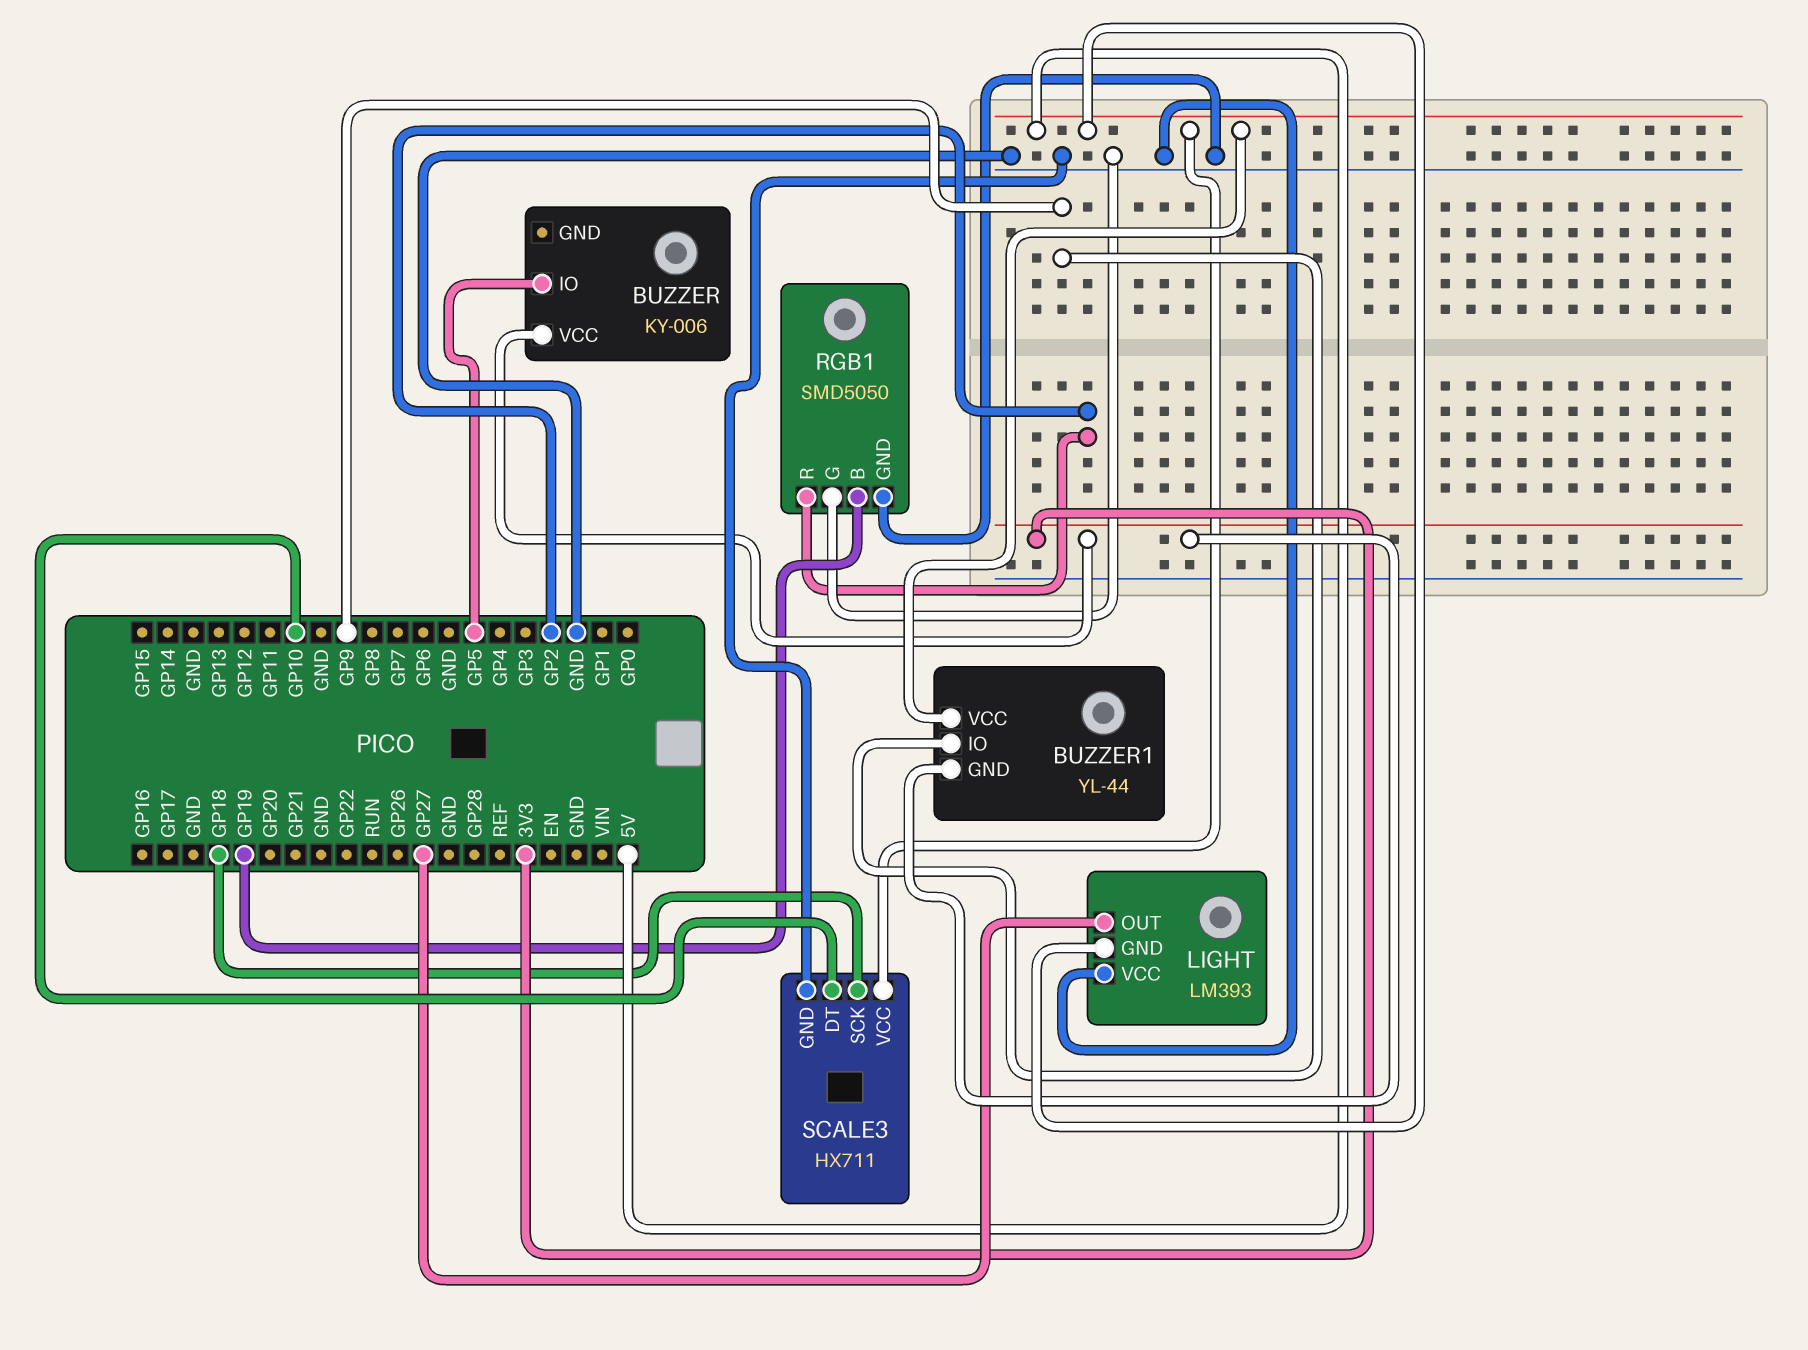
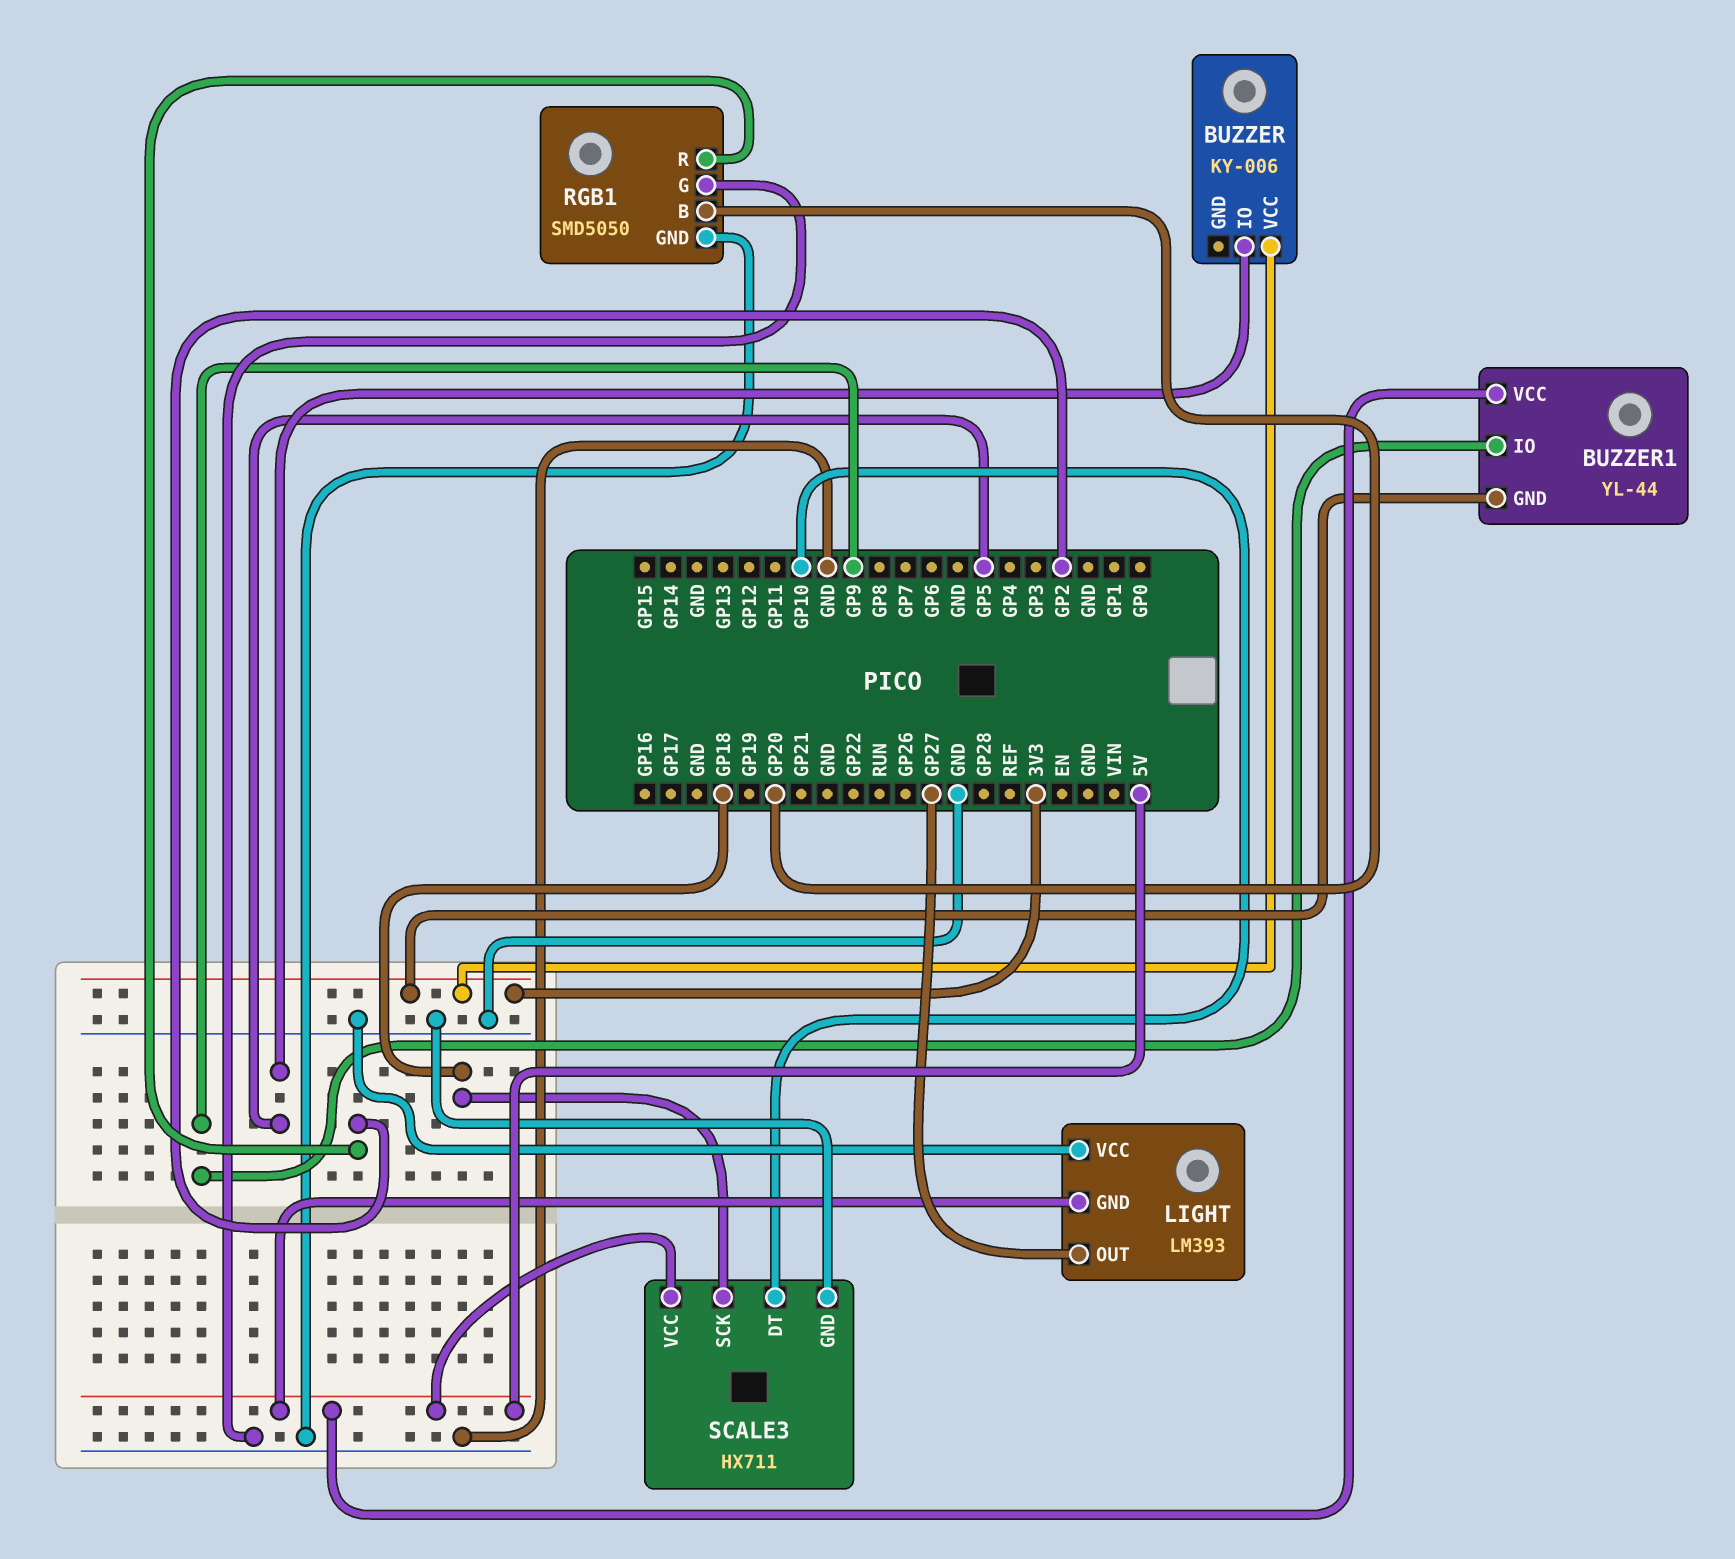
RGB1 pin B: GP19 -> GP20

